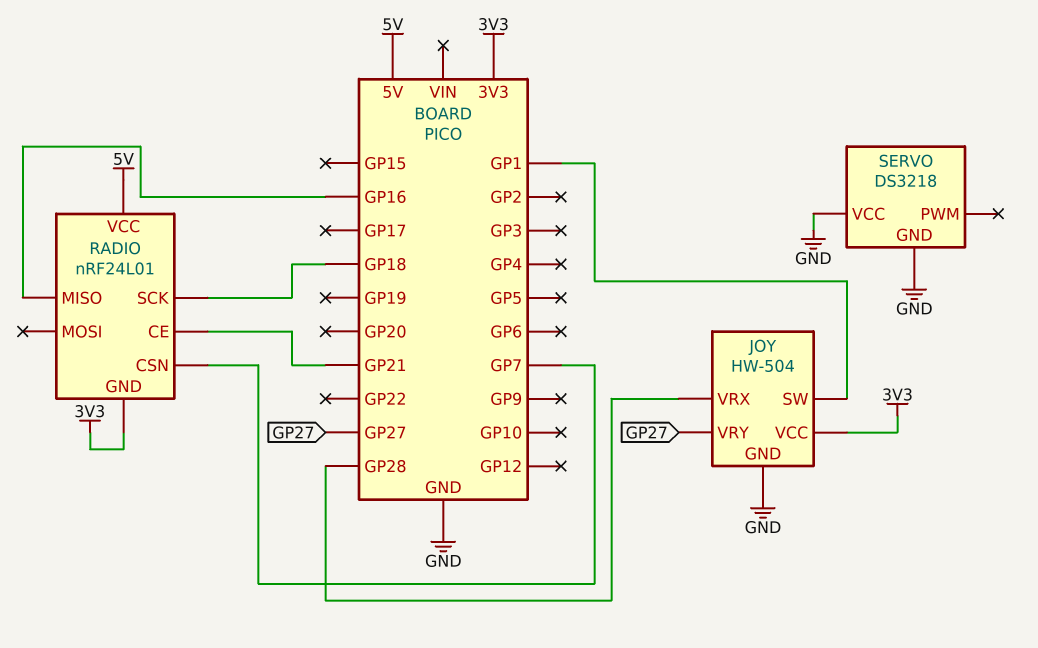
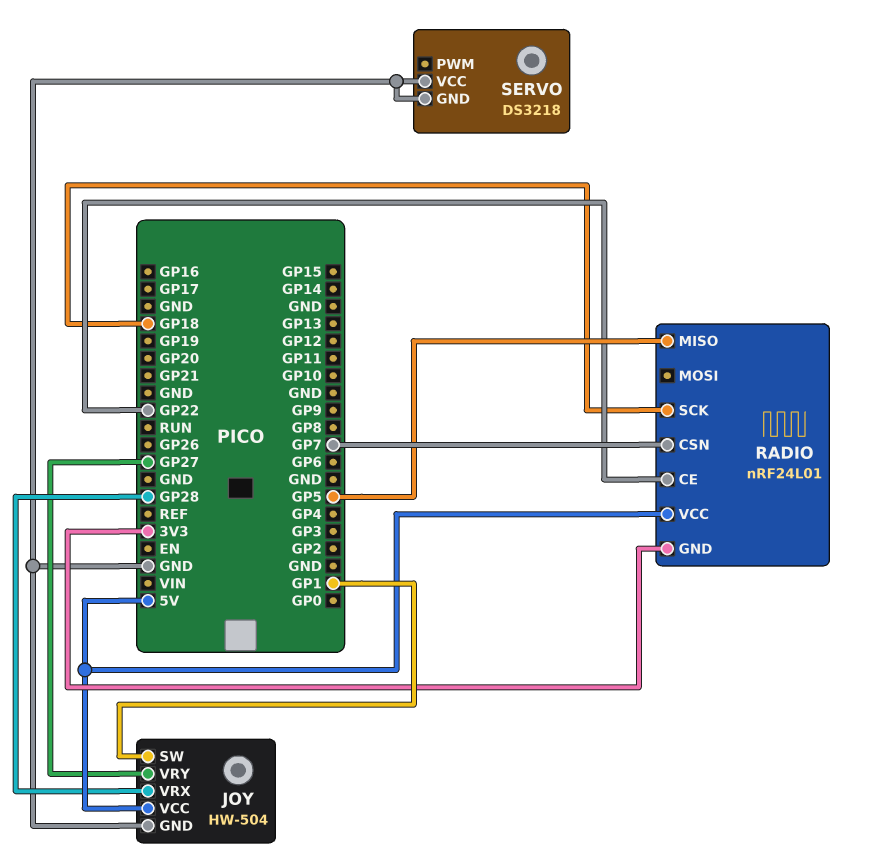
JOY pin VCC: 3V3 -> 5V
RADIO pin CE: GP21 -> GP22
RADIO pin MISO: GP16 -> GP5

